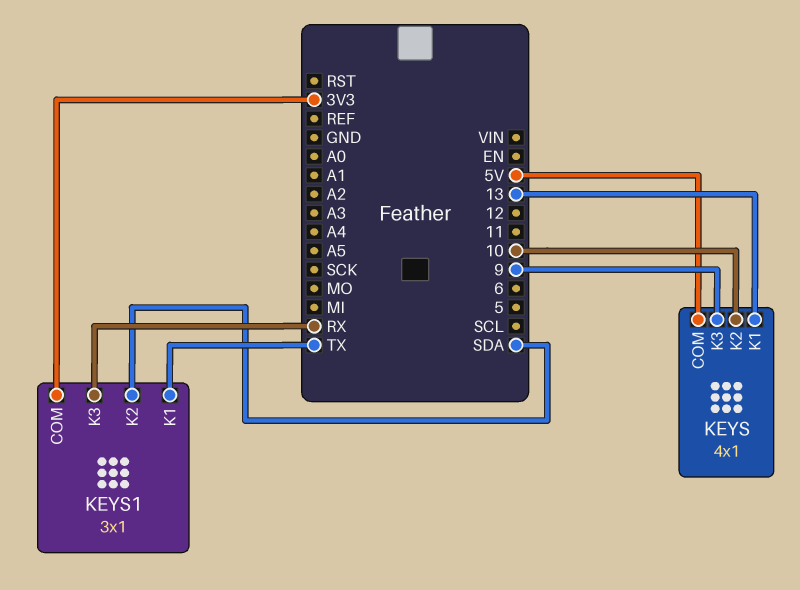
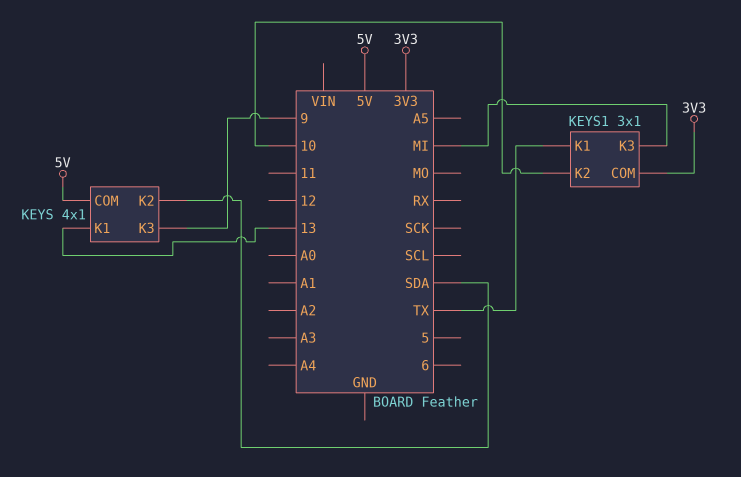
KEYS pin K2: 10 -> SDA
KEYS1 pin K2: SDA -> 10
KEYS1 pin K3: RX -> MI

